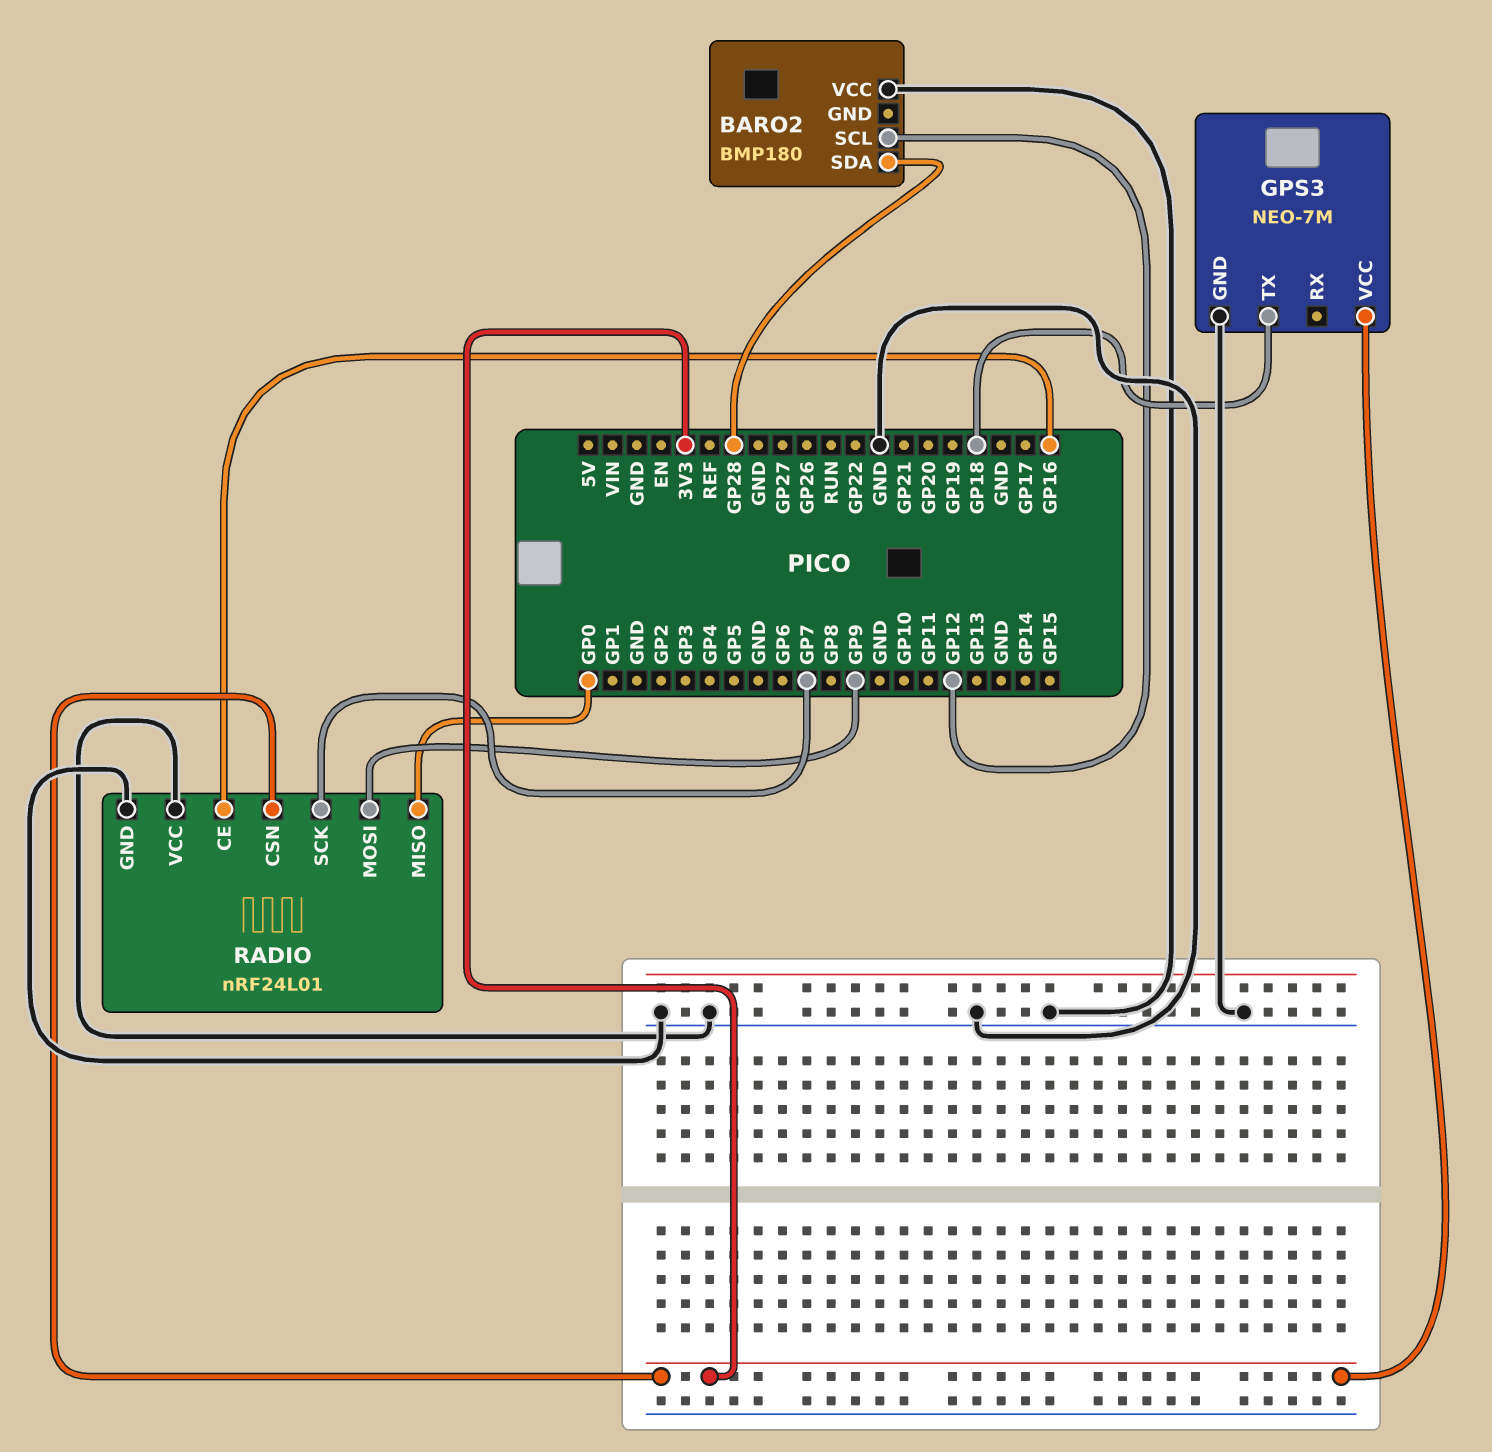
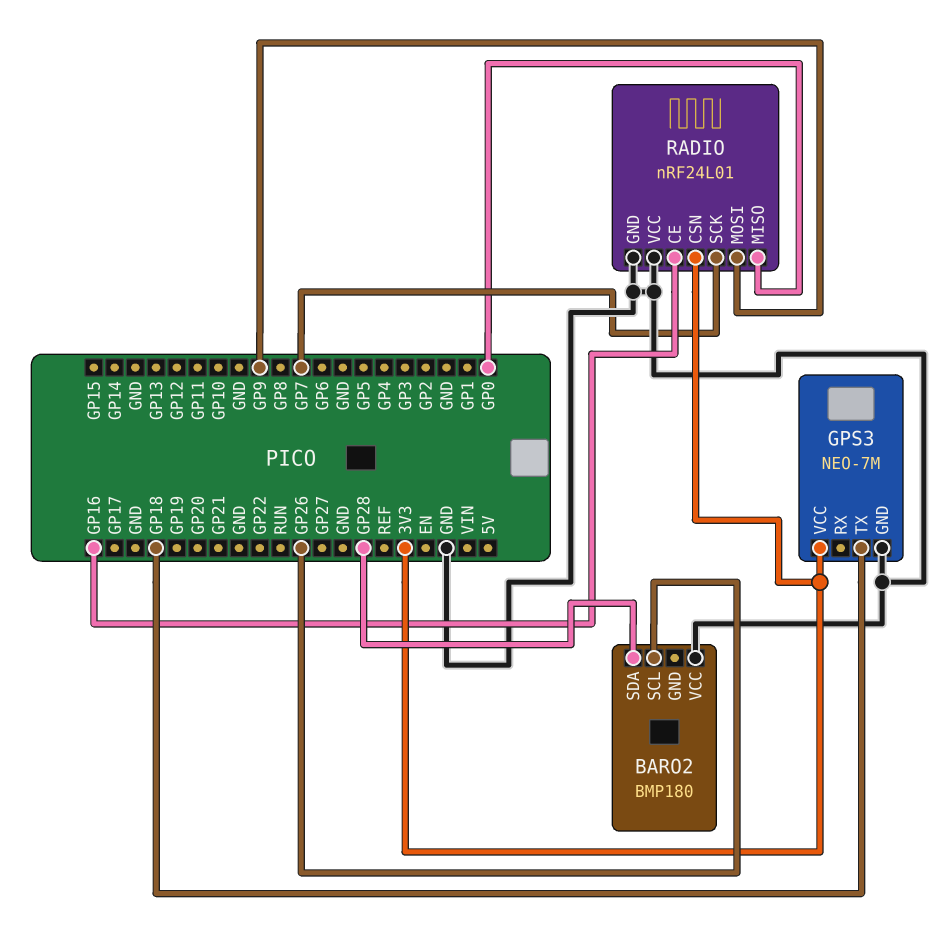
BARO2 pin SCL: GP12 -> GP26

